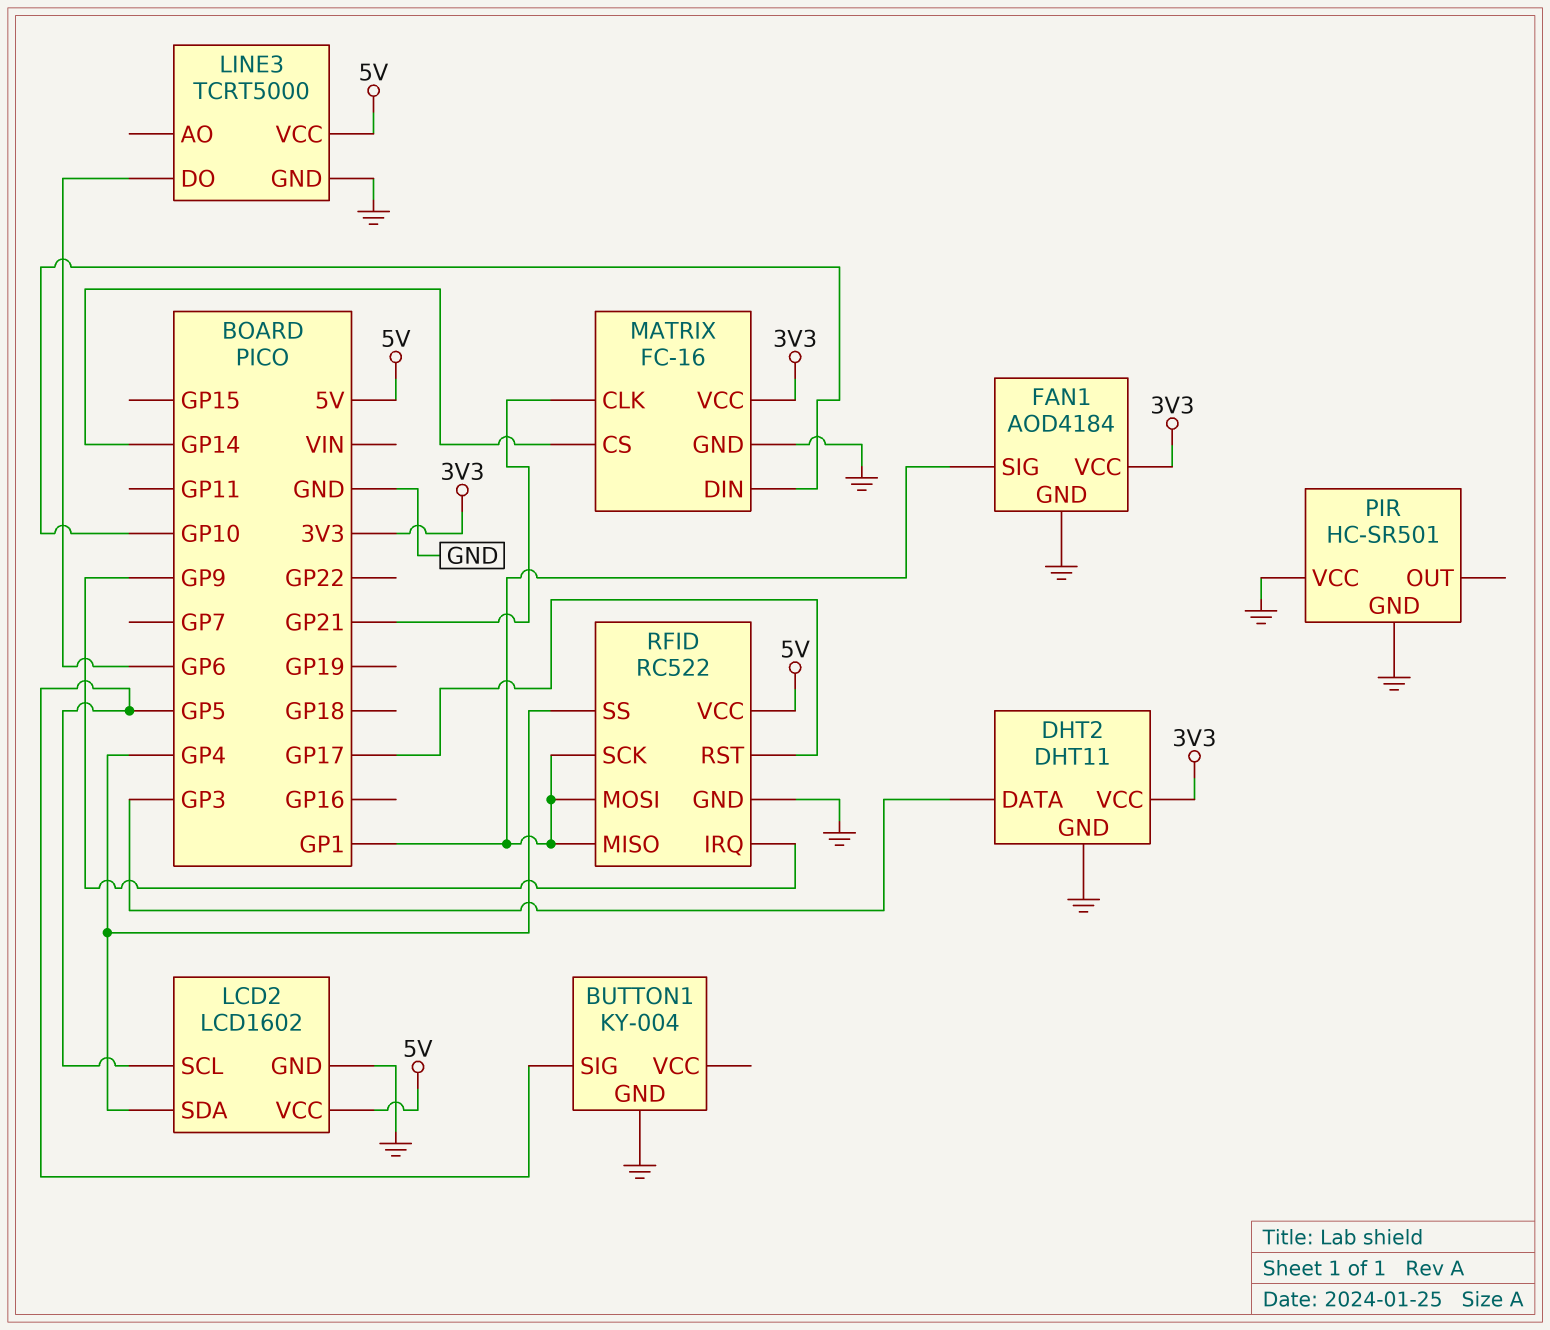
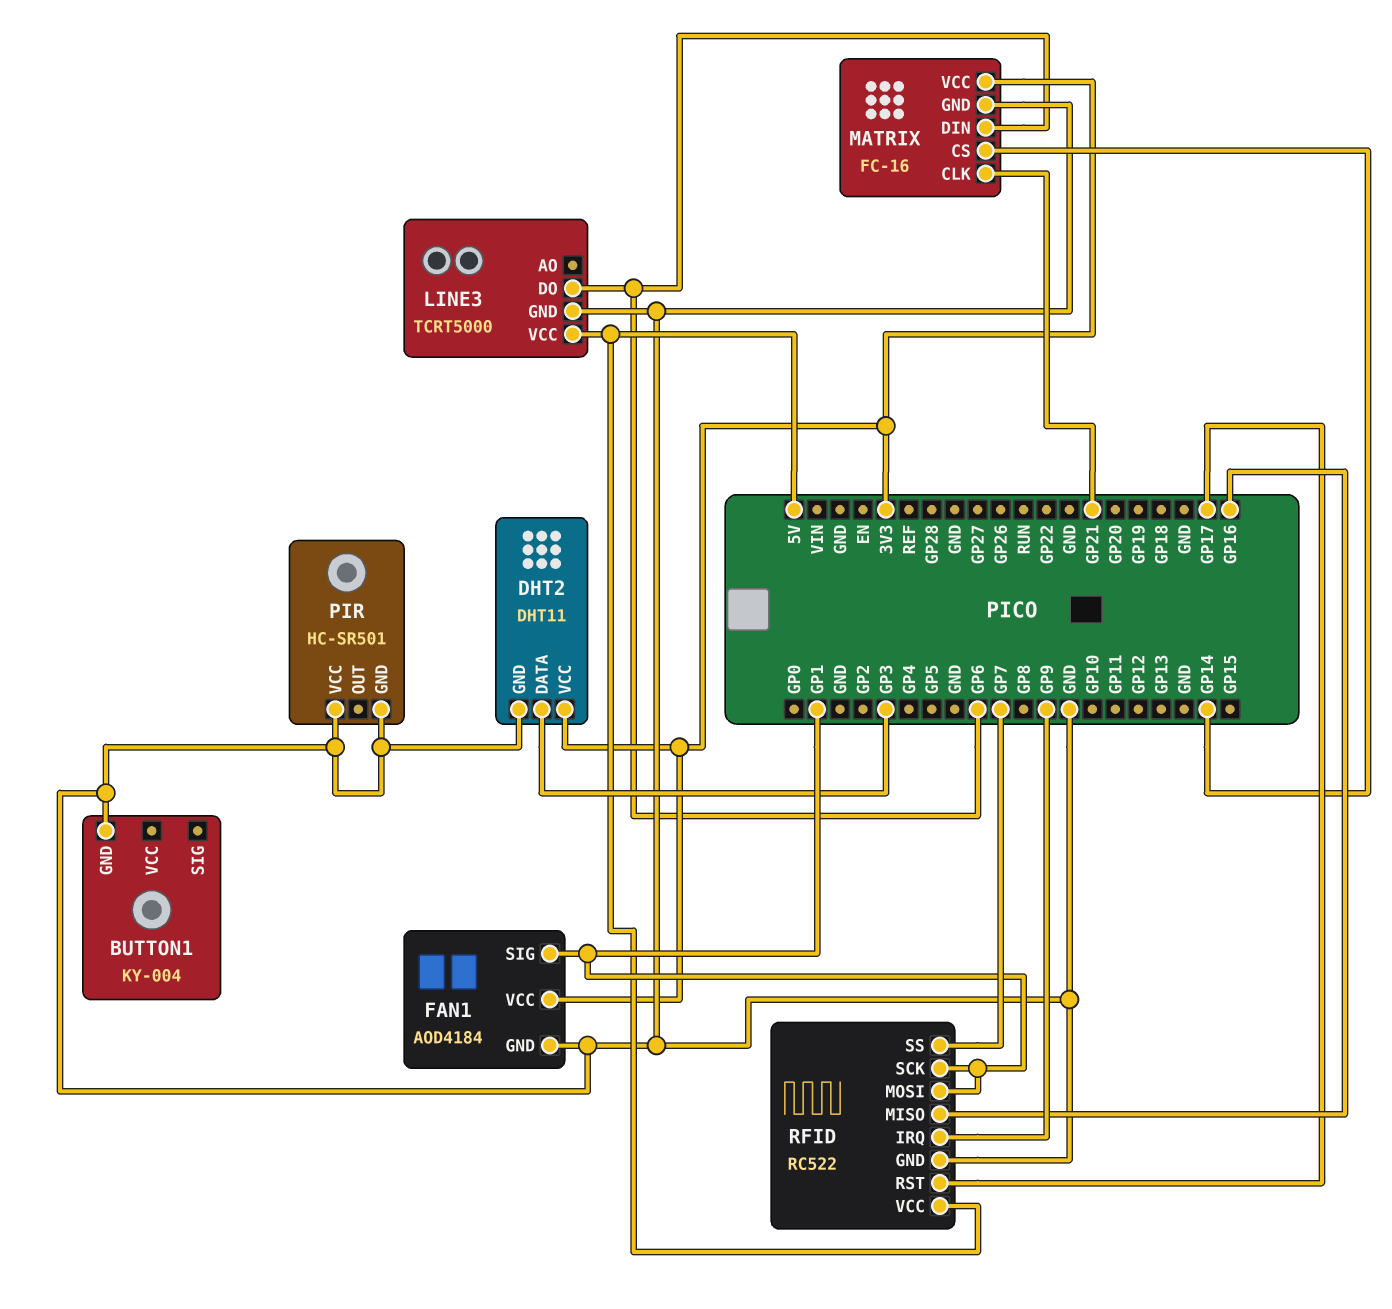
BUTTON1 pin SIG: GP5 -> none
LCD2: LCD1602 -> none
LCD2 pin GND: GND -> none
LCD2 pin SCL: GP5 -> none
LCD2 pin SDA: GP4 -> none
LCD2 pin VCC: 5V -> none
MATRIX pin DIN: GP10 -> GP6
RFID pin MISO: GP1 -> GP16
RFID pin SS: GP4 -> GP7

